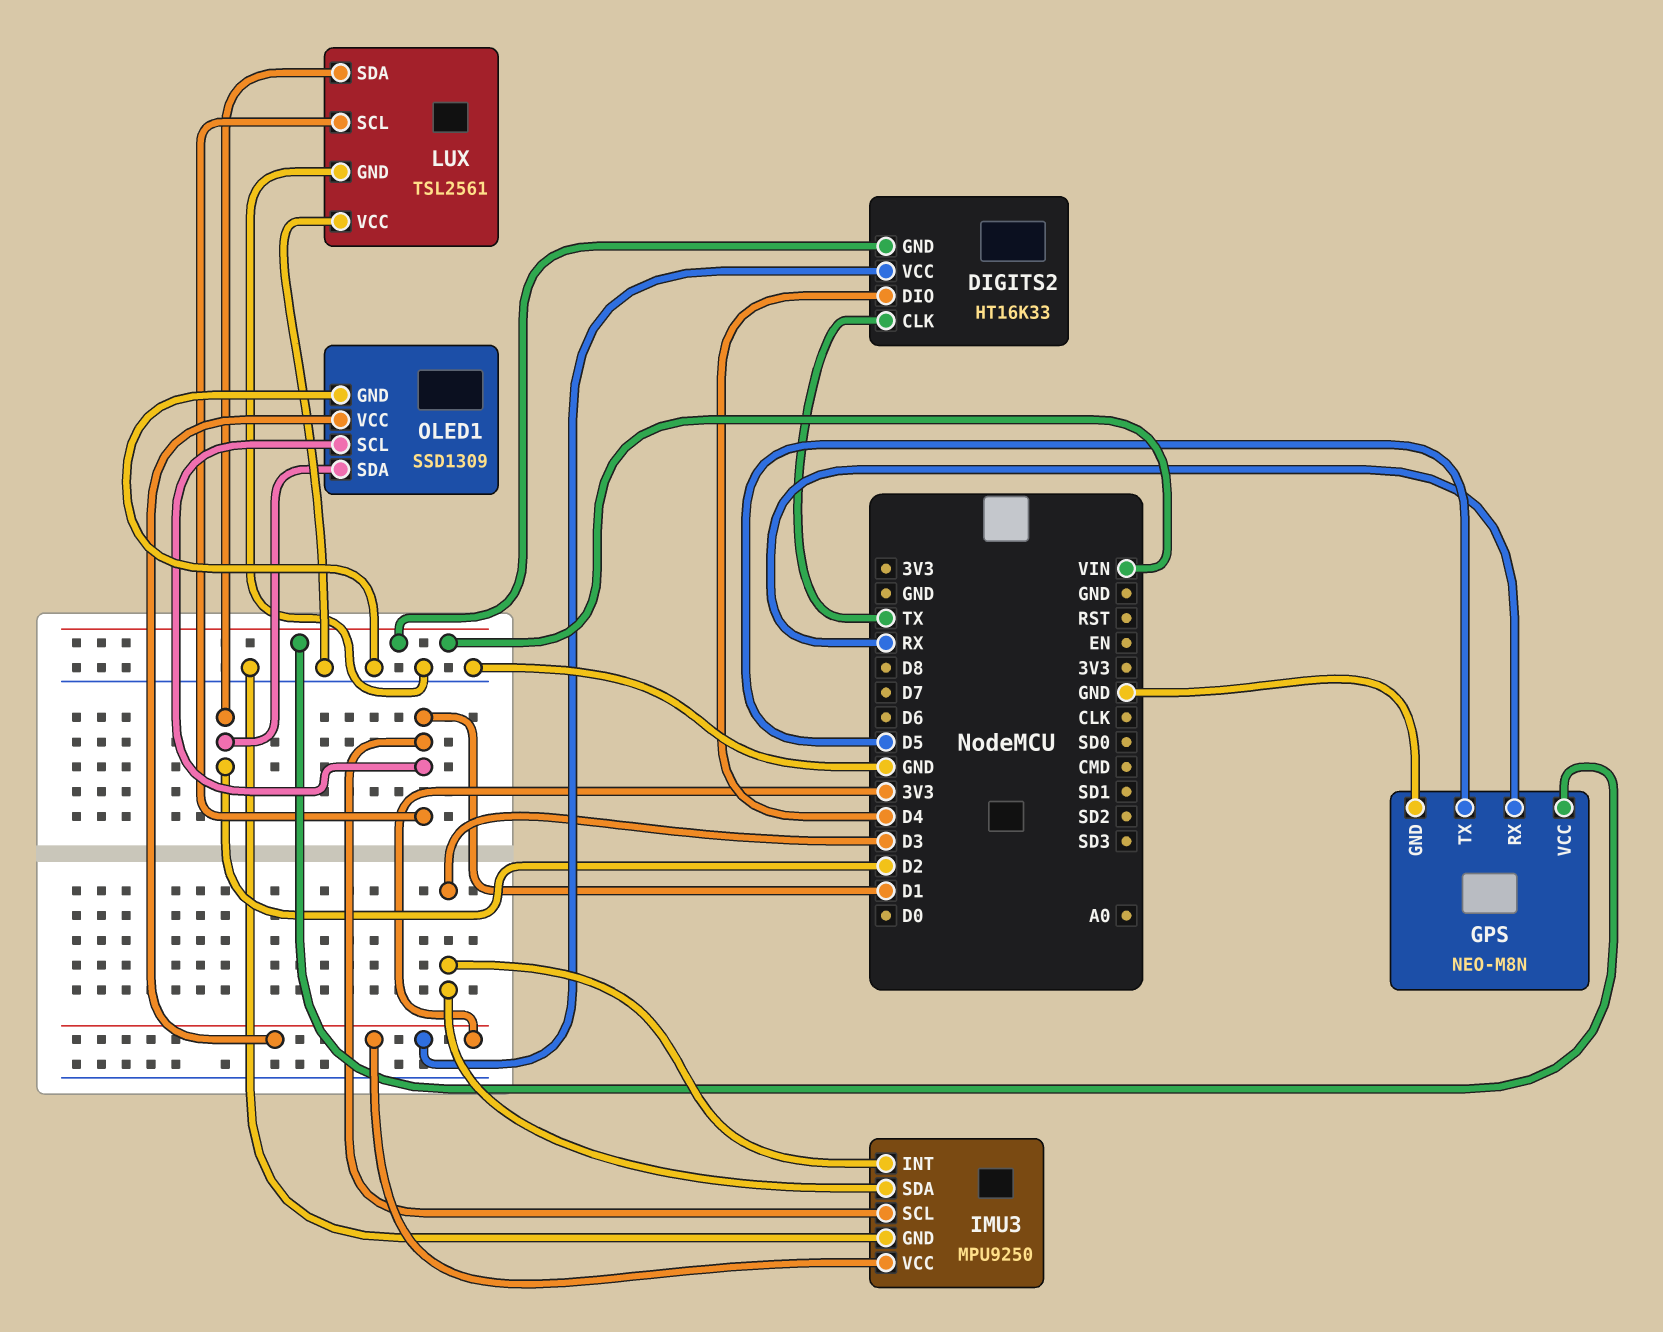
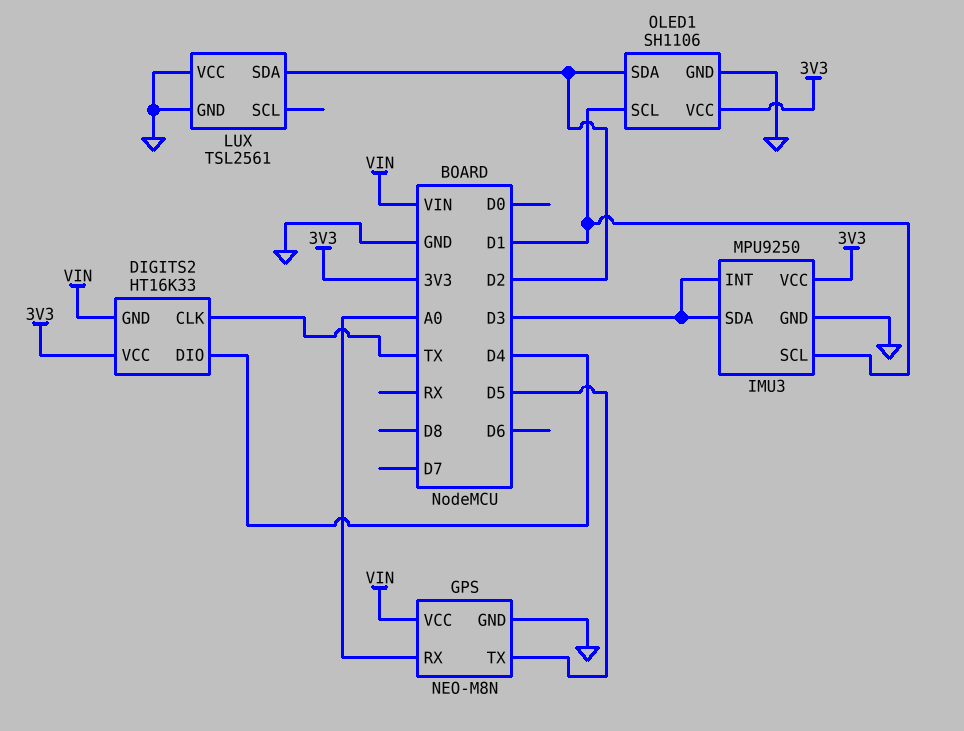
GPS pin RX: RX -> A0
LUX pin SCL: D1 -> none
OLED1: SSD1309 -> SH1106

